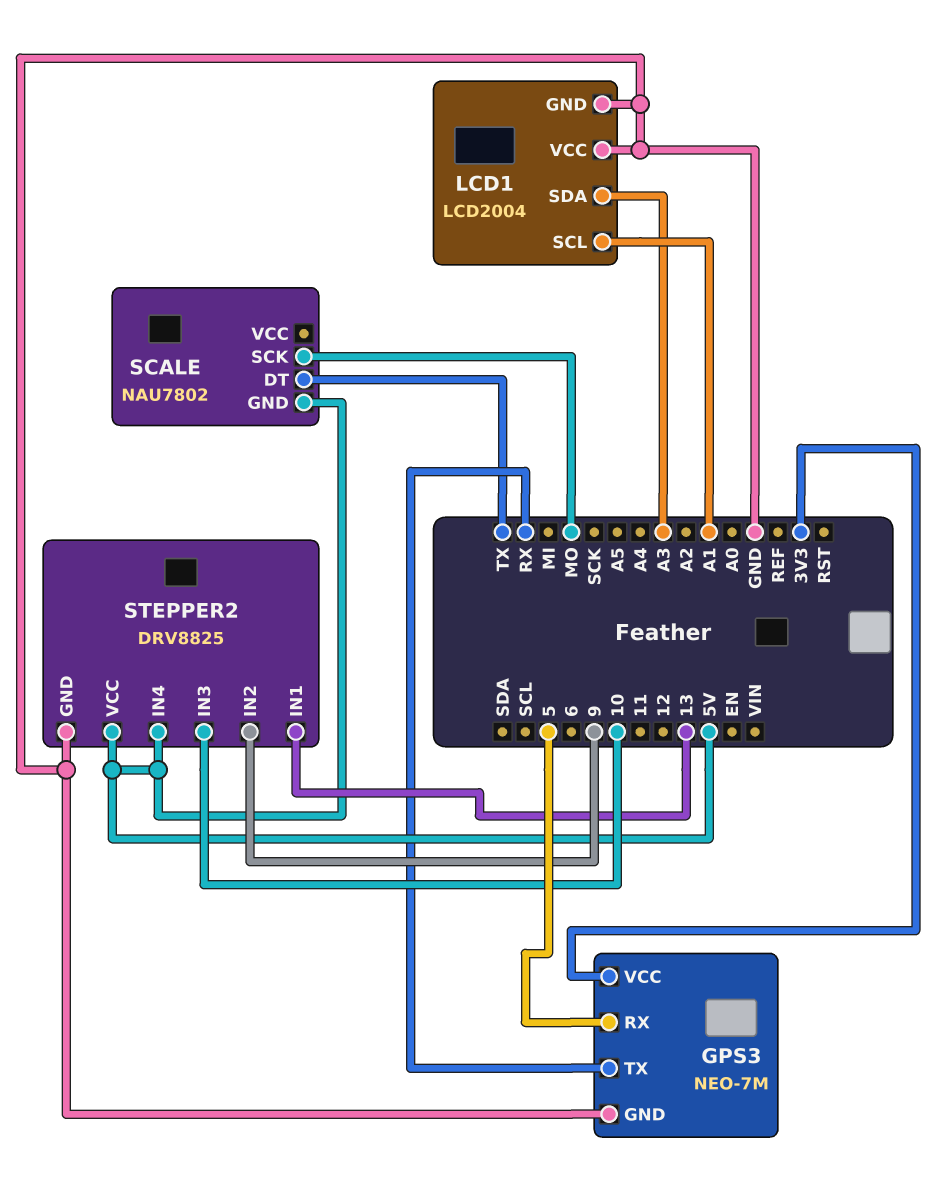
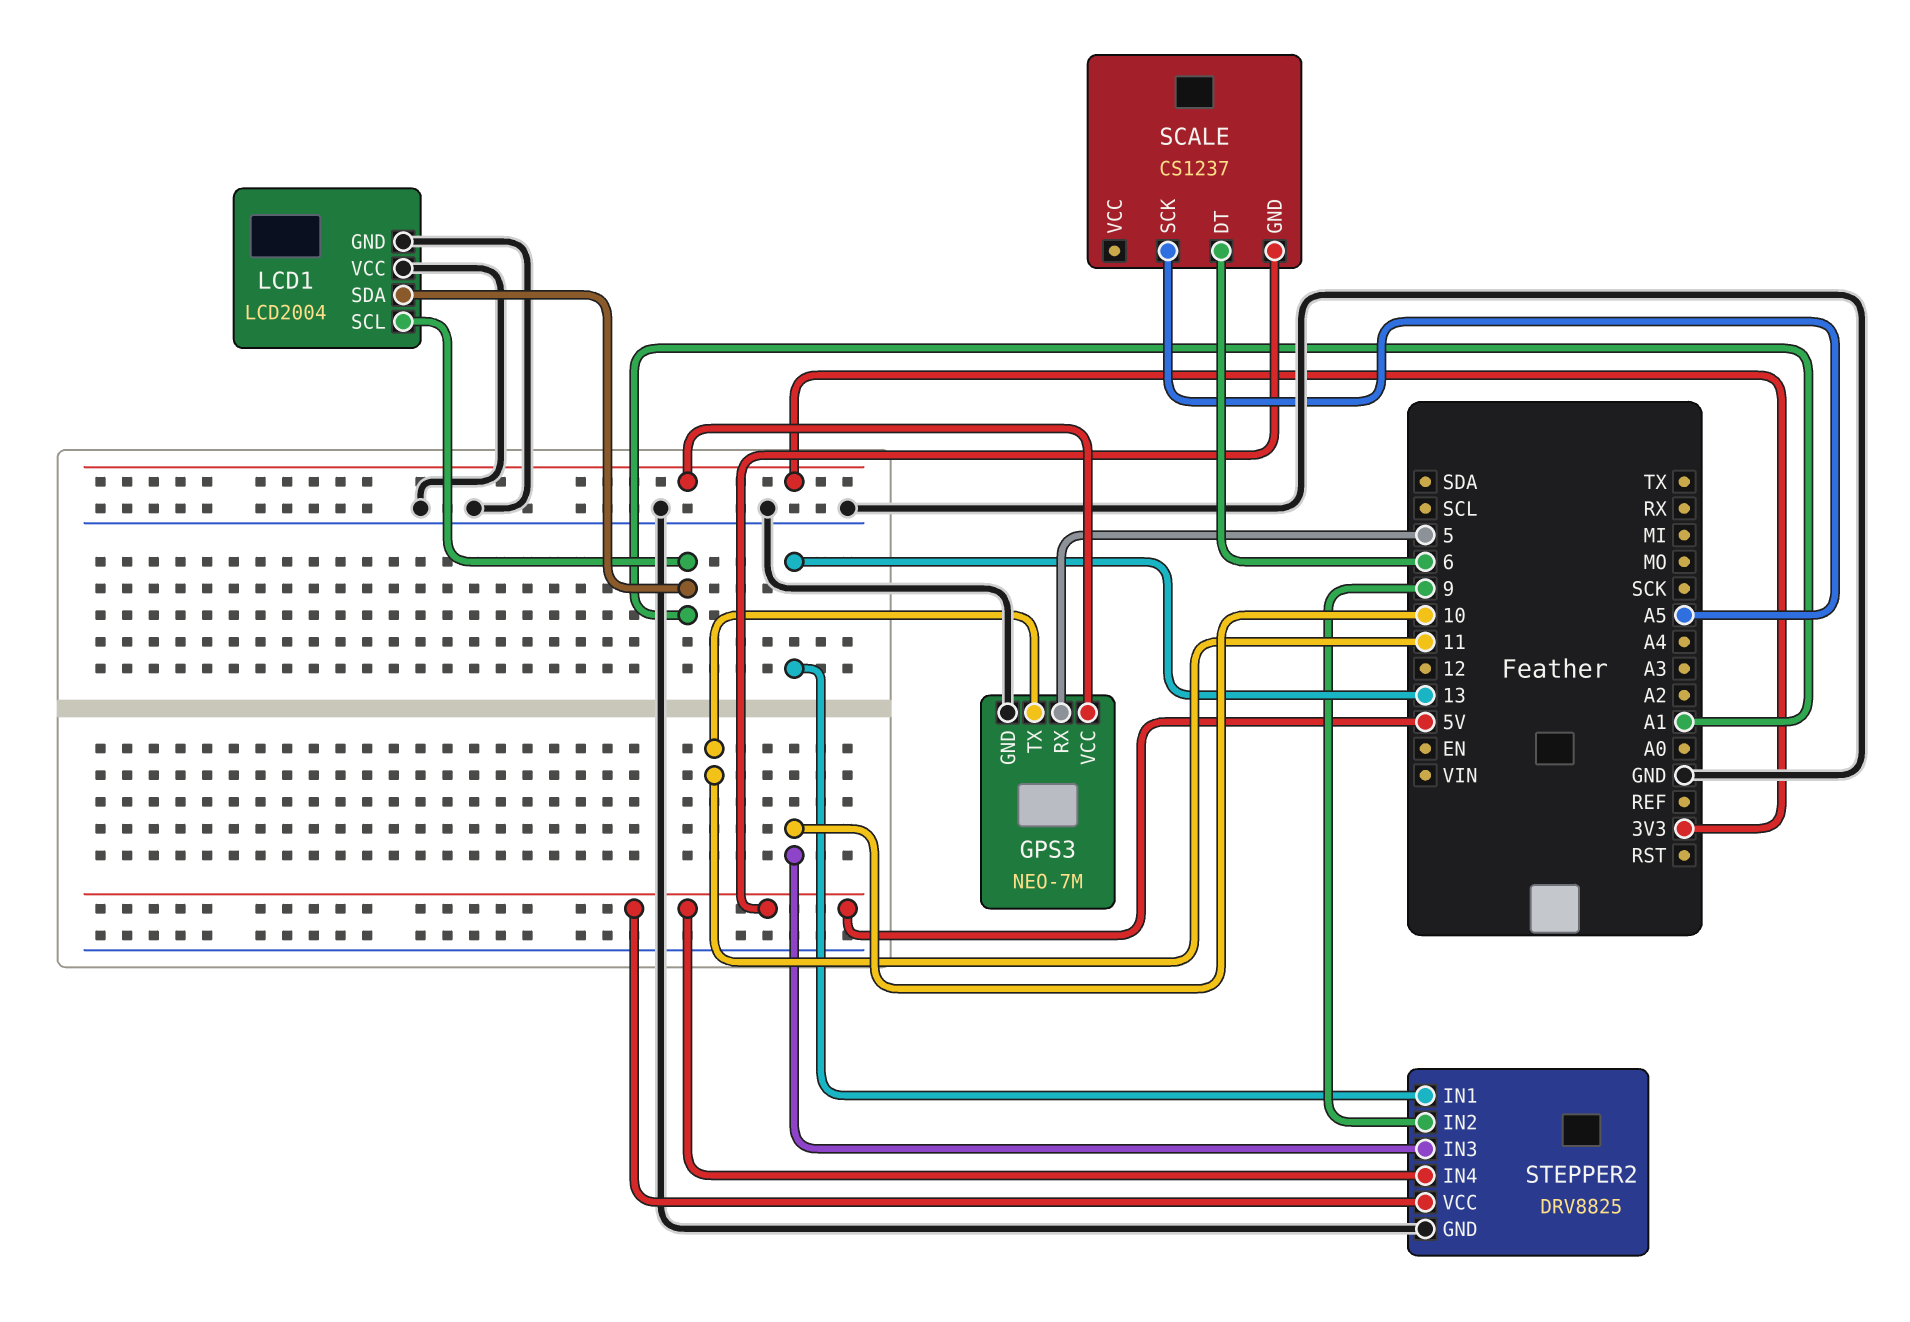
GPS3 pin TX: RX -> 11
LCD1 pin SDA: A3 -> A1
SCALE: NAU7802 -> CS1237
SCALE pin DT: TX -> 6
SCALE pin SCK: MO -> A5

